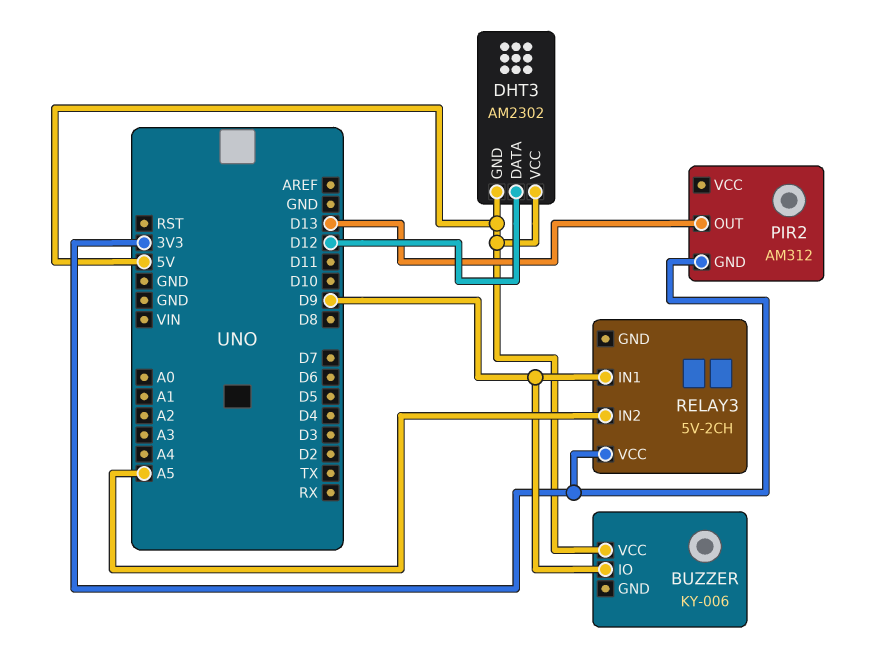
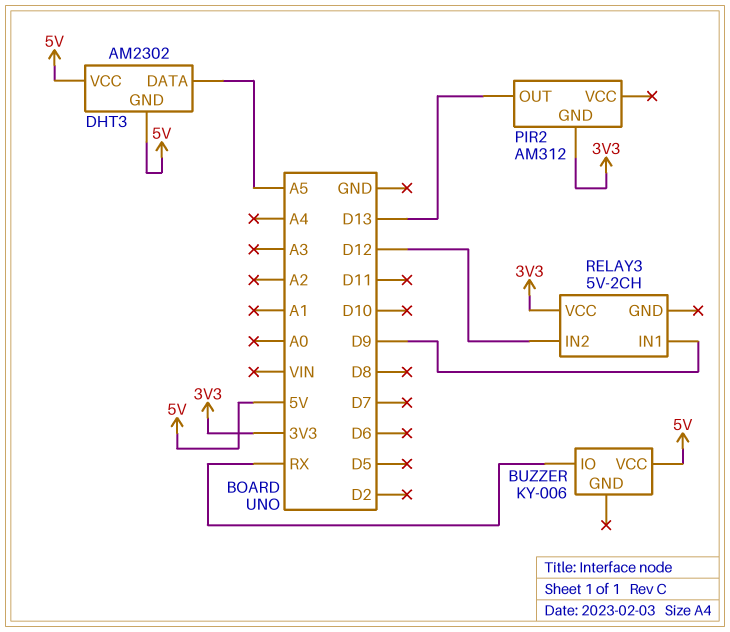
BUZZER pin IO: D9 -> RX
DHT3 pin DATA: D12 -> A5
RELAY3 pin IN2: A5 -> D12

